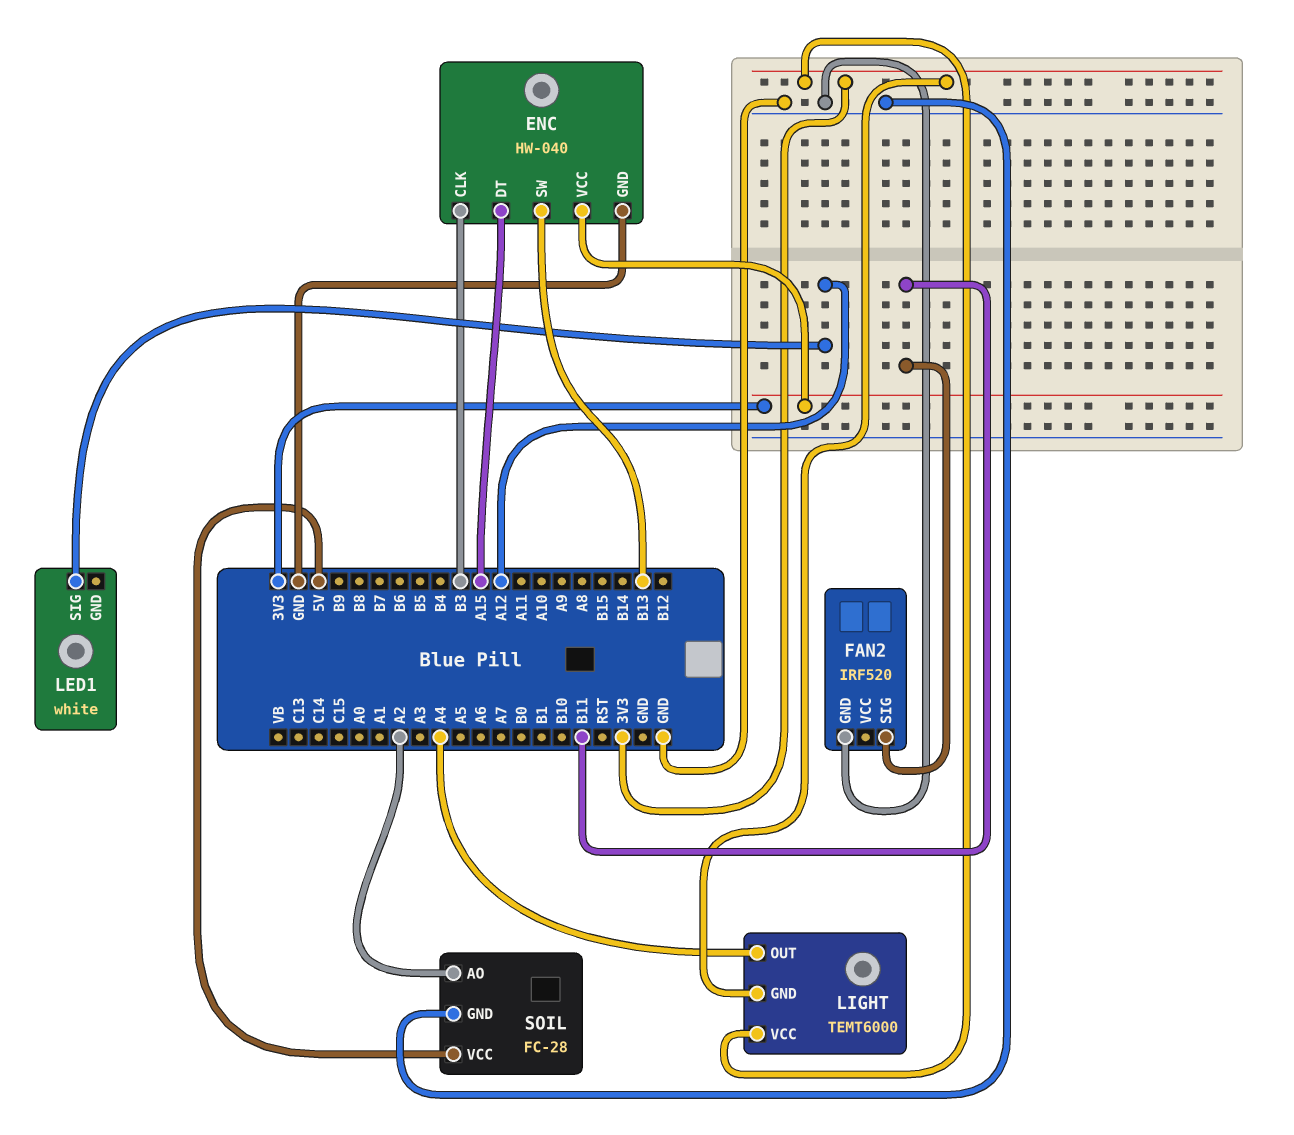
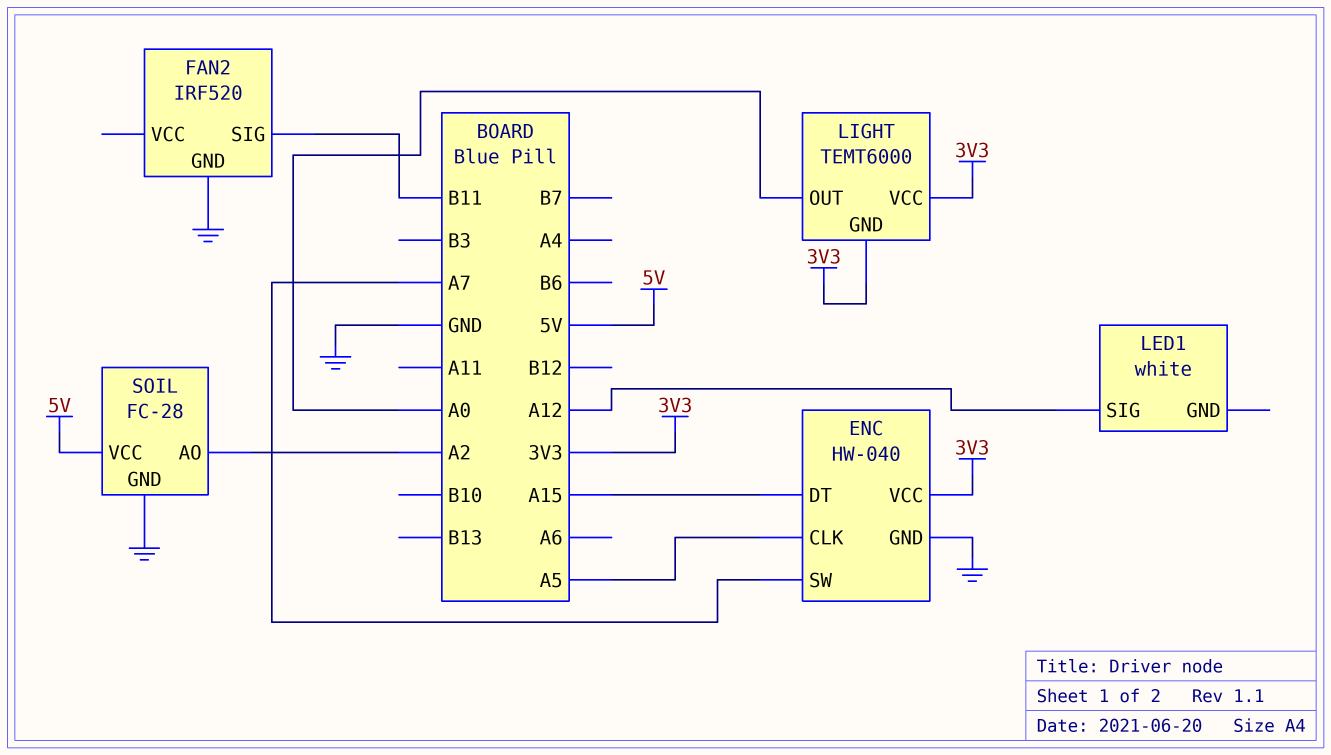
ENC pin CLK: B3 -> A5
ENC pin SW: B13 -> A7
LIGHT pin OUT: A4 -> A0

